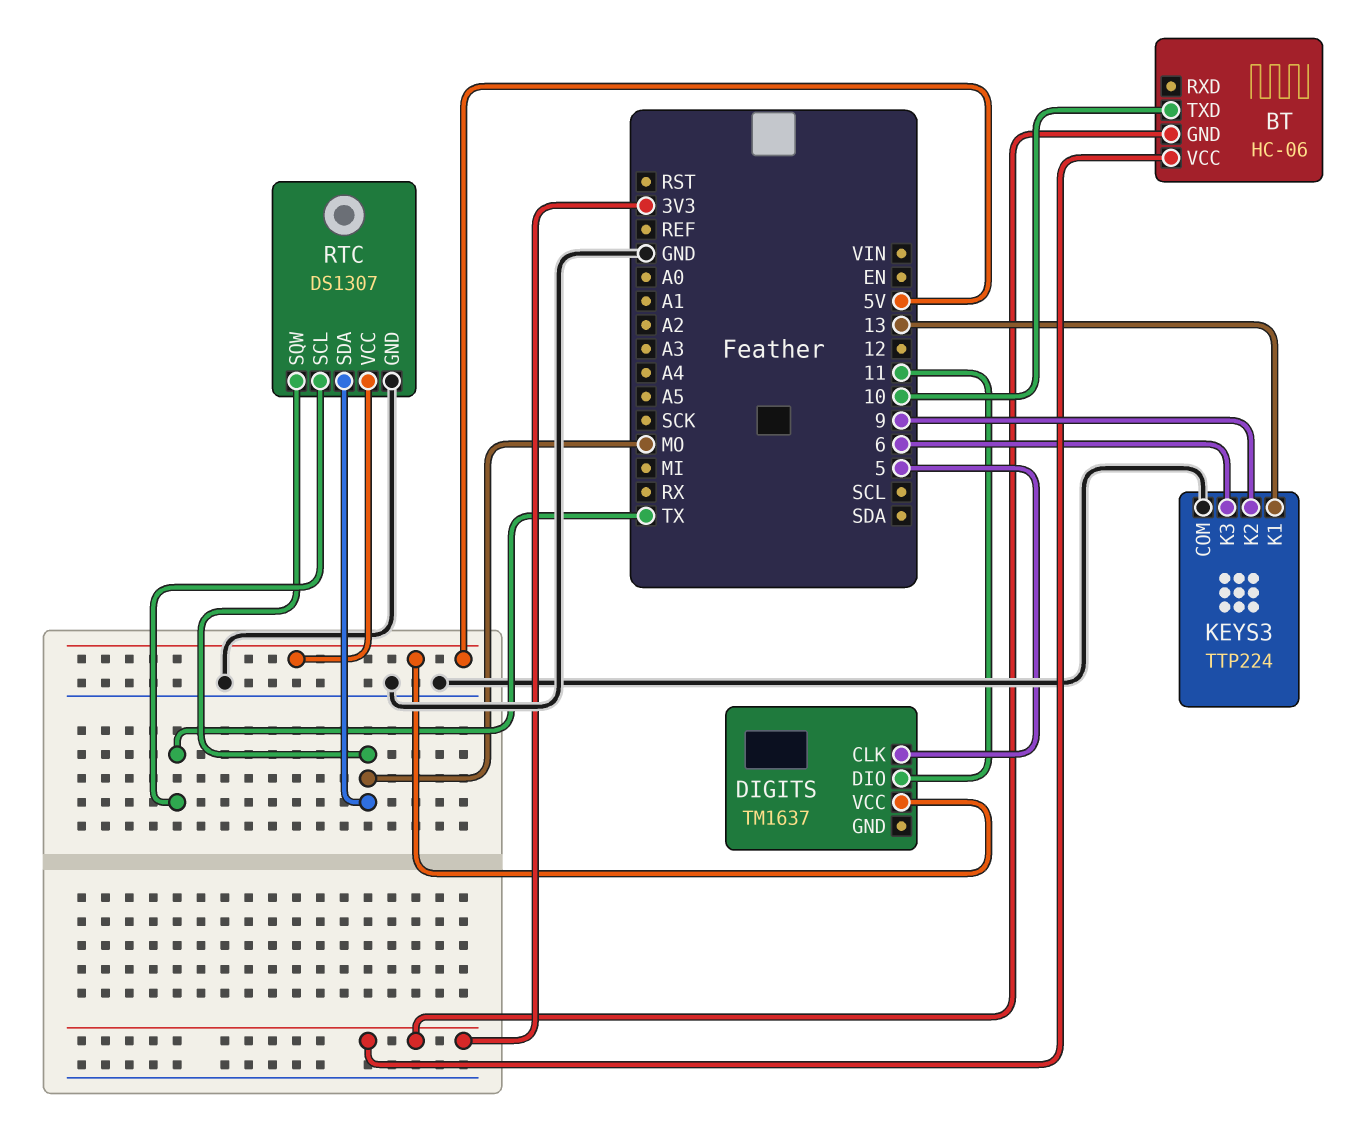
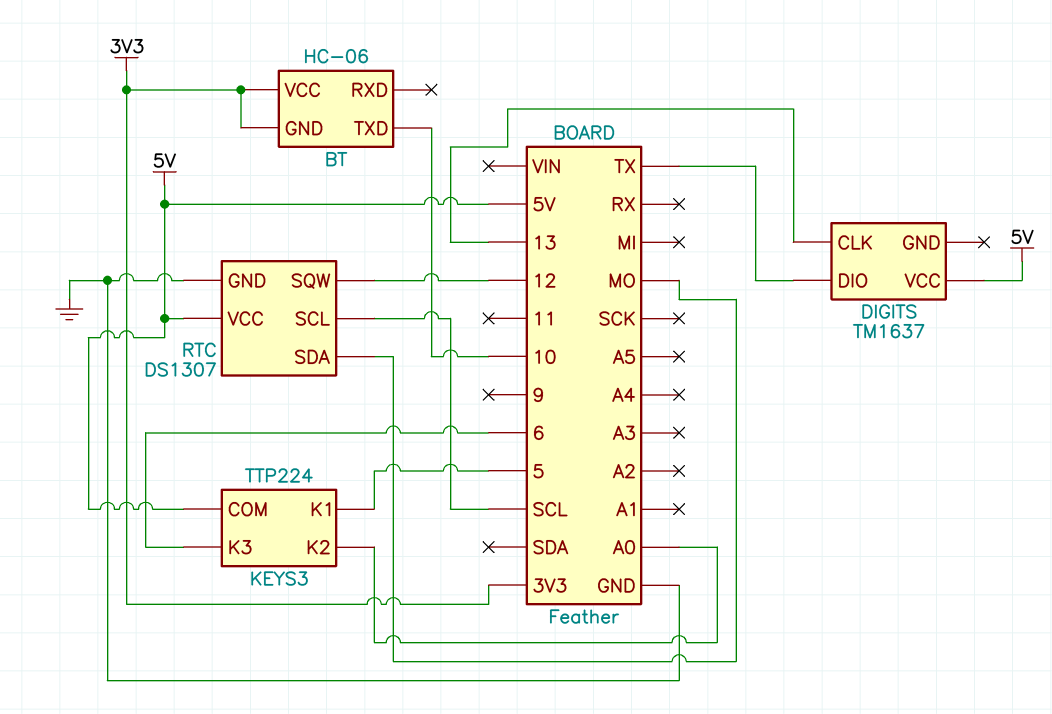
DIGITS pin CLK: 5 -> 13
DIGITS pin DIO: 11 -> TX
KEYS3 pin COM: GND -> 5V
KEYS3 pin K1: 13 -> 5
KEYS3 pin K2: 9 -> A0
RTC pin SCL: TX -> SCL
RTC pin SQW: MO -> 12

